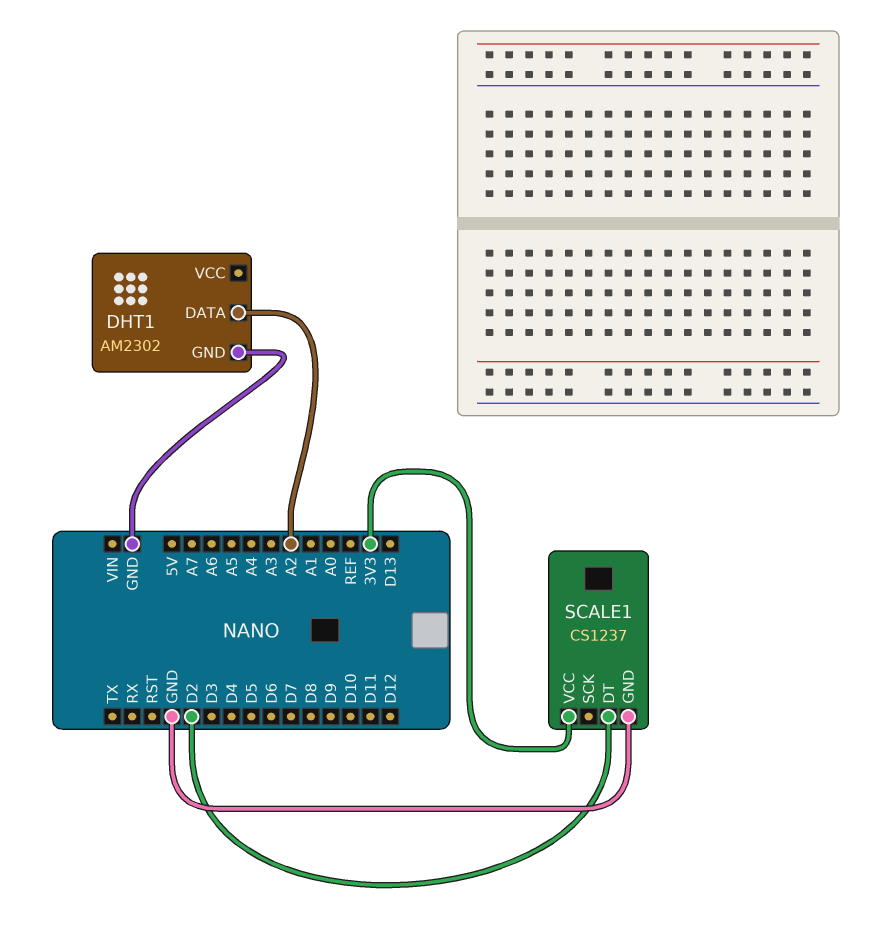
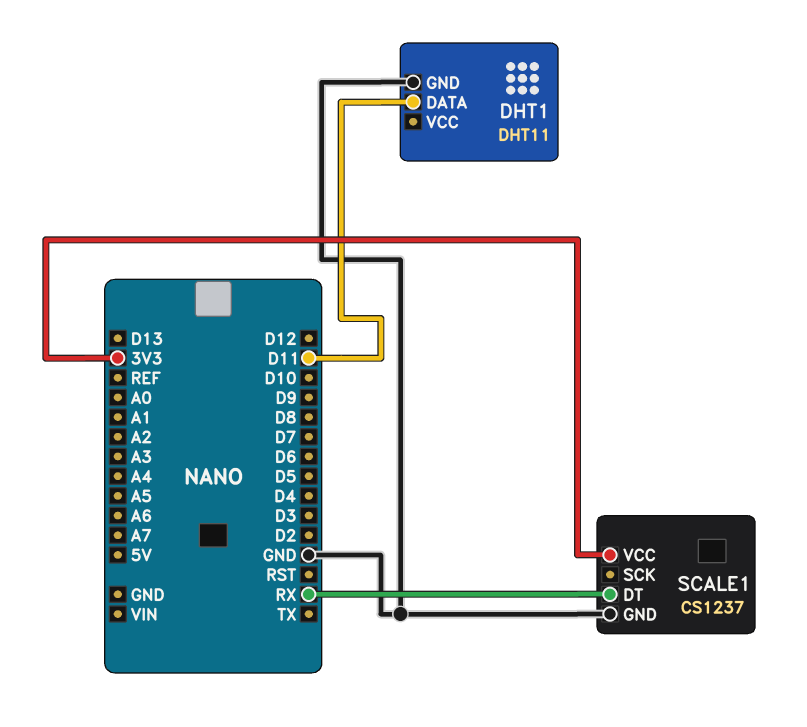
DHT1: AM2302 -> DHT11
DHT1 pin DATA: A2 -> D11
SCALE1 pin DT: D2 -> RX

